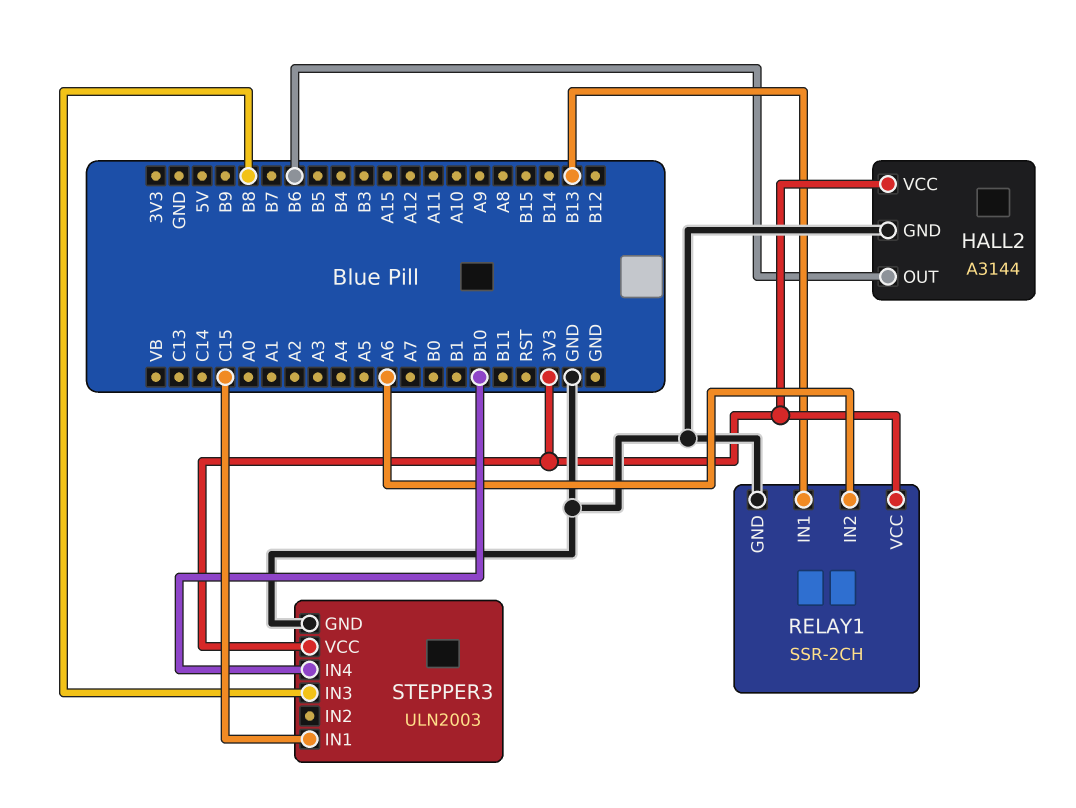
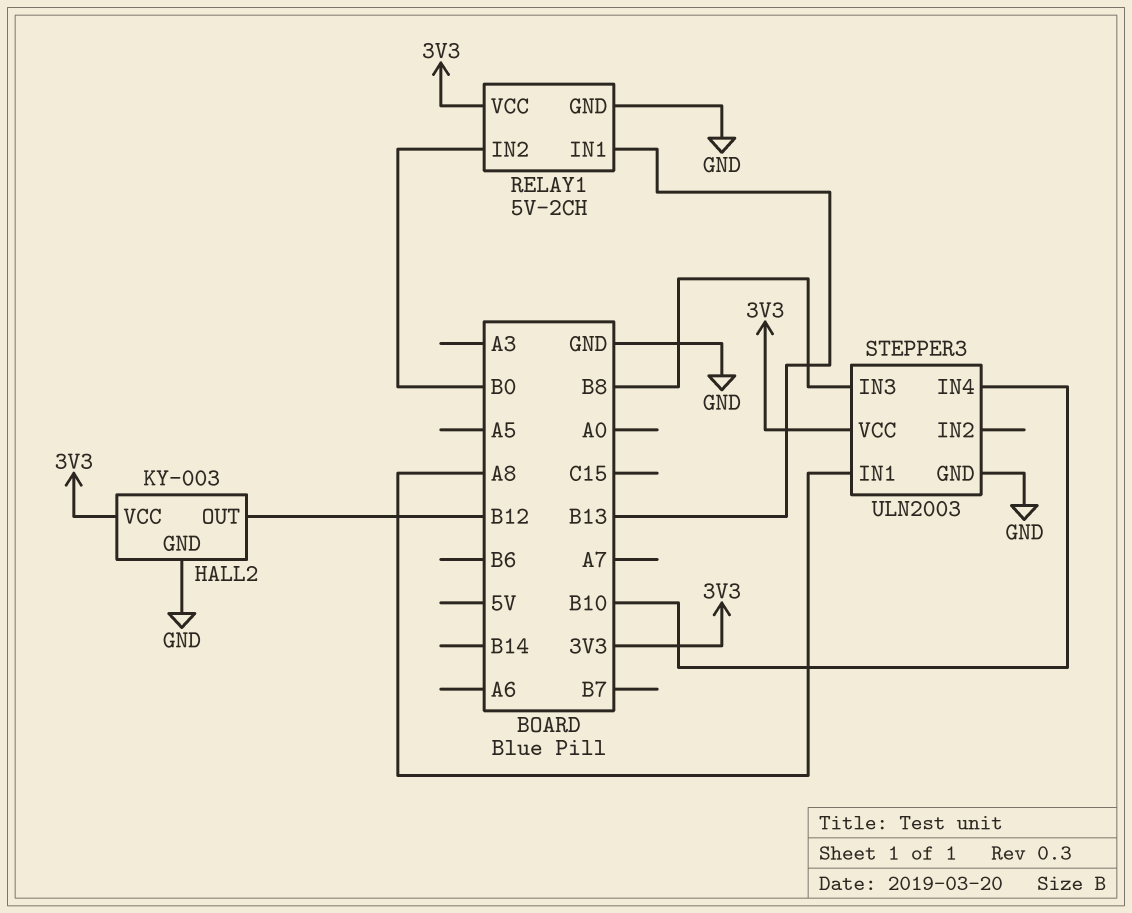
HALL2: A3144 -> KY-003
HALL2 pin OUT: B6 -> B12
RELAY1: SSR-2CH -> 5V-2CH
RELAY1 pin IN2: A6 -> B0
STEPPER3 pin IN1: C15 -> A8

